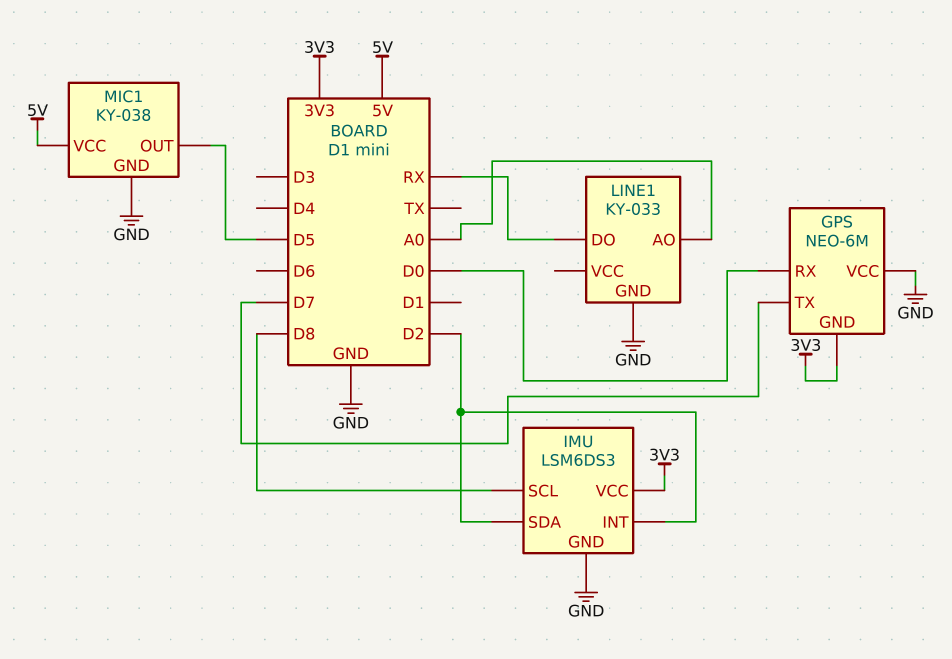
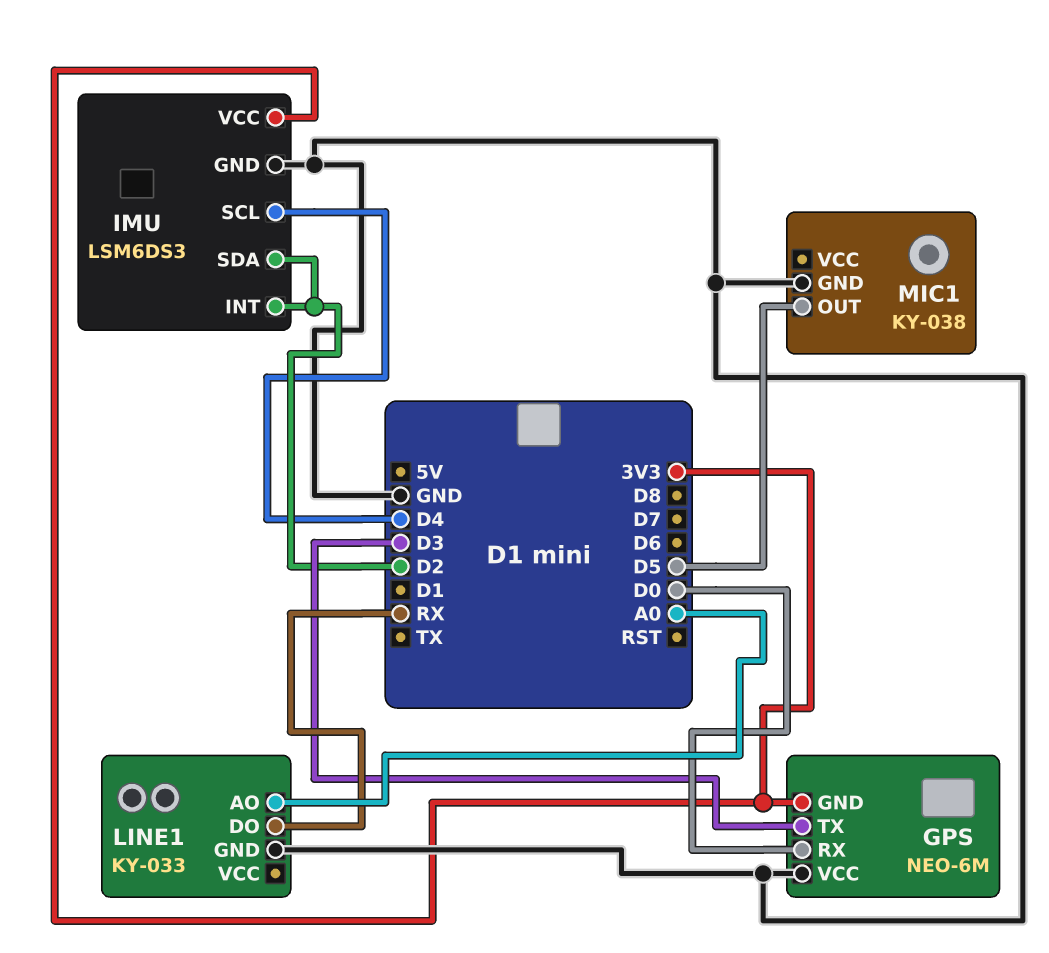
GPS pin TX: D7 -> D3
IMU pin SCL: D8 -> D4
MIC1 pin VCC: 5V -> none

